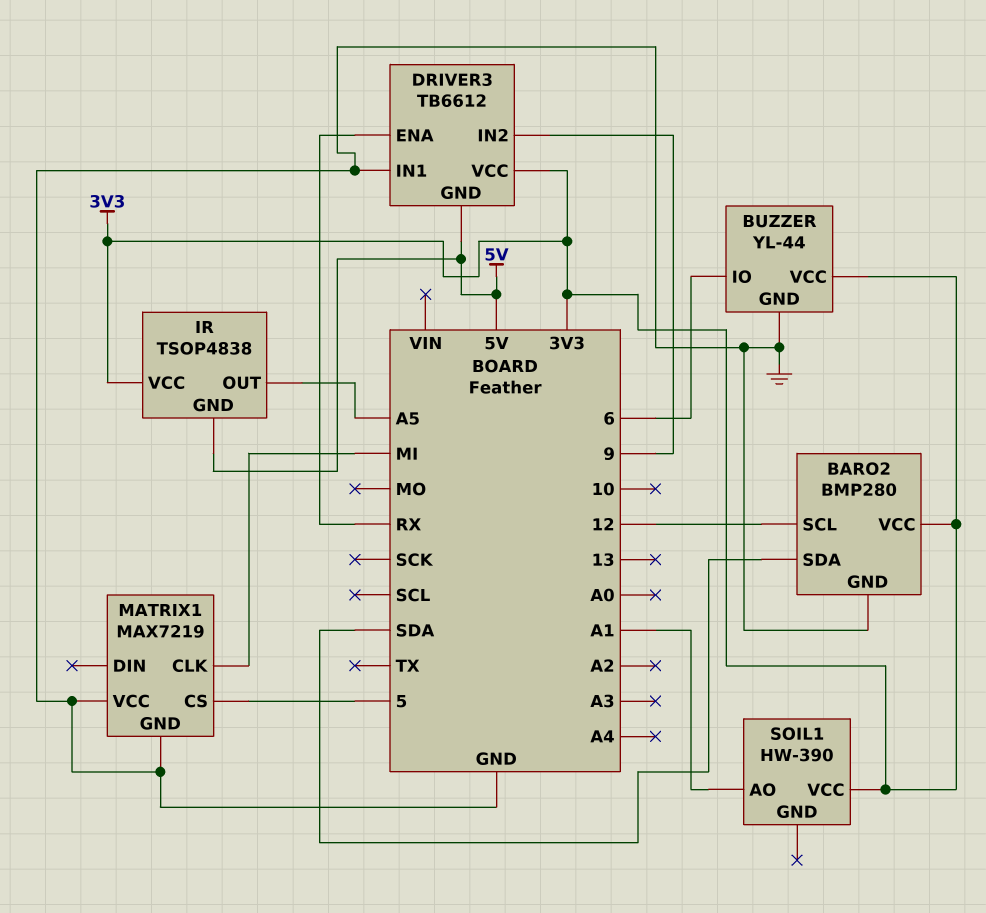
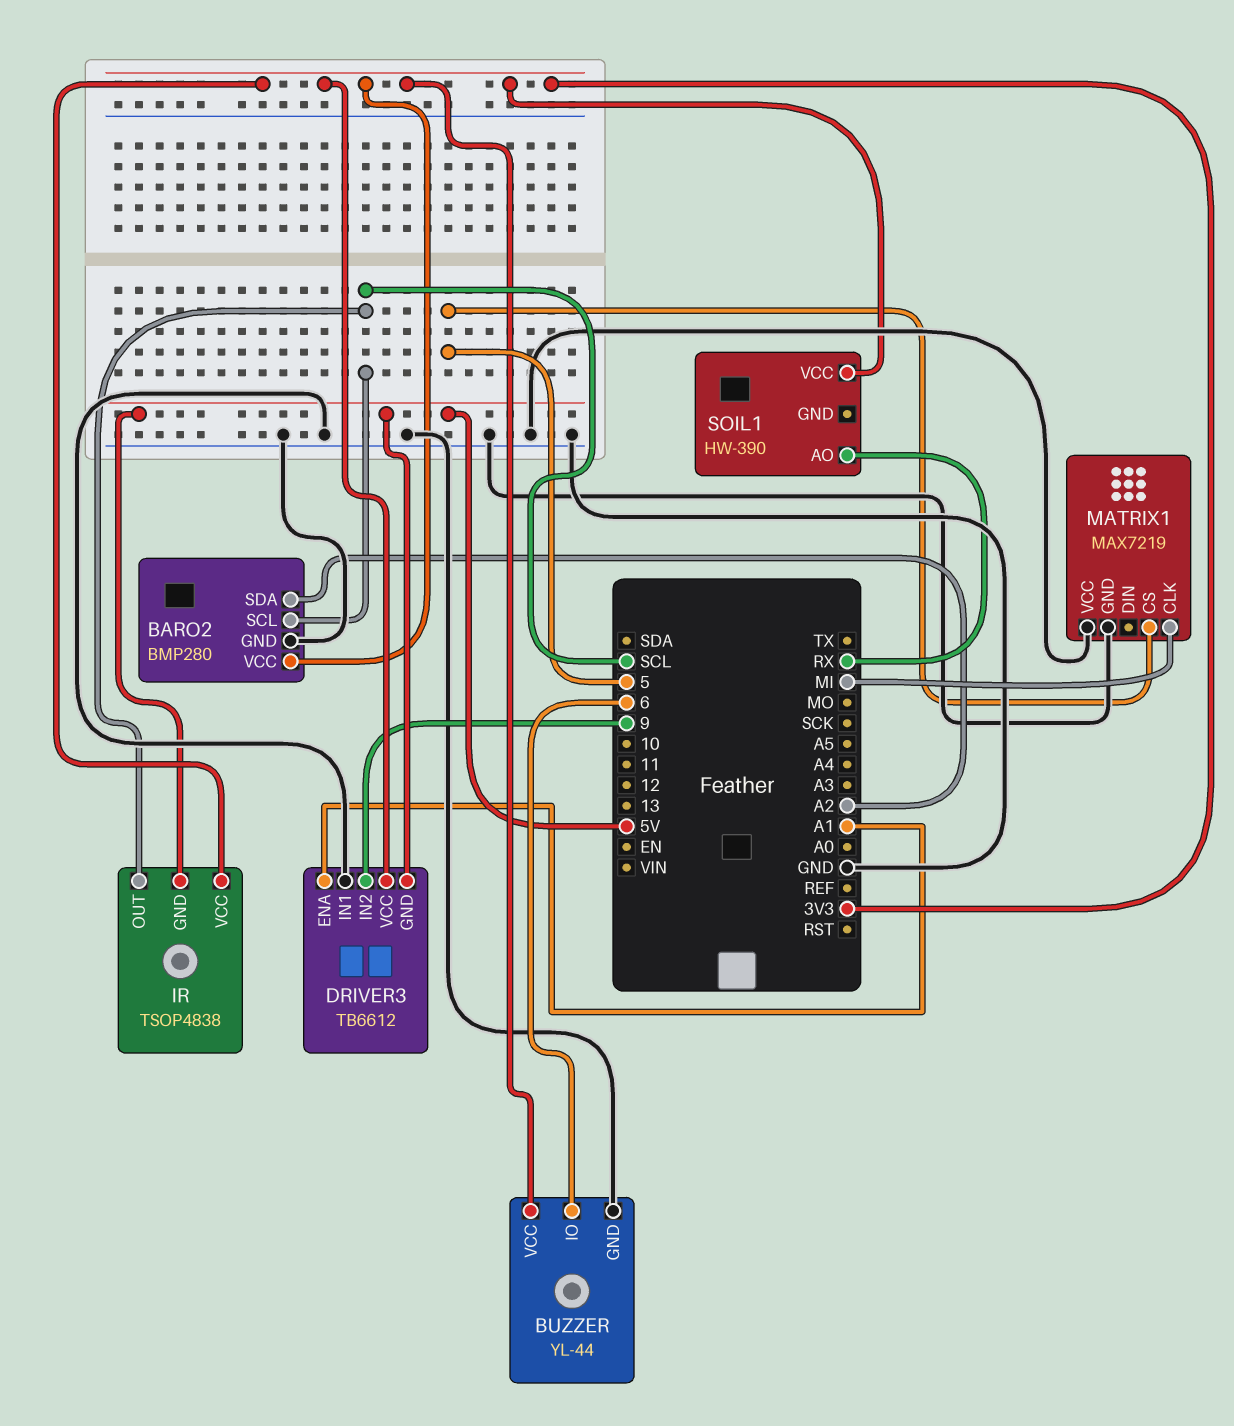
BARO2 pin SCL: 12 -> SCL
BARO2 pin SDA: SDA -> A2
DRIVER3 pin ENA: RX -> A1
IR pin OUT: A5 -> SCL
SOIL1 pin AO: A1 -> RX

